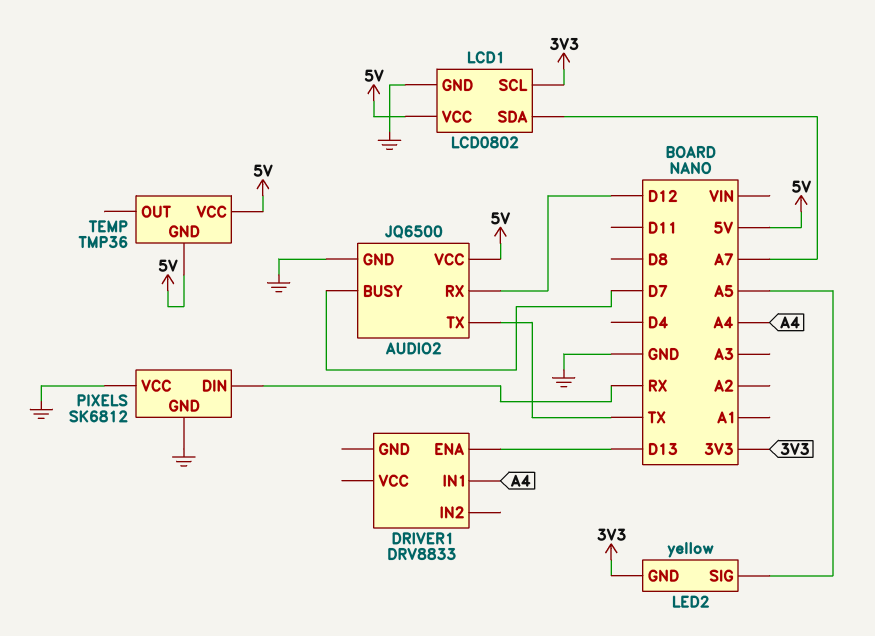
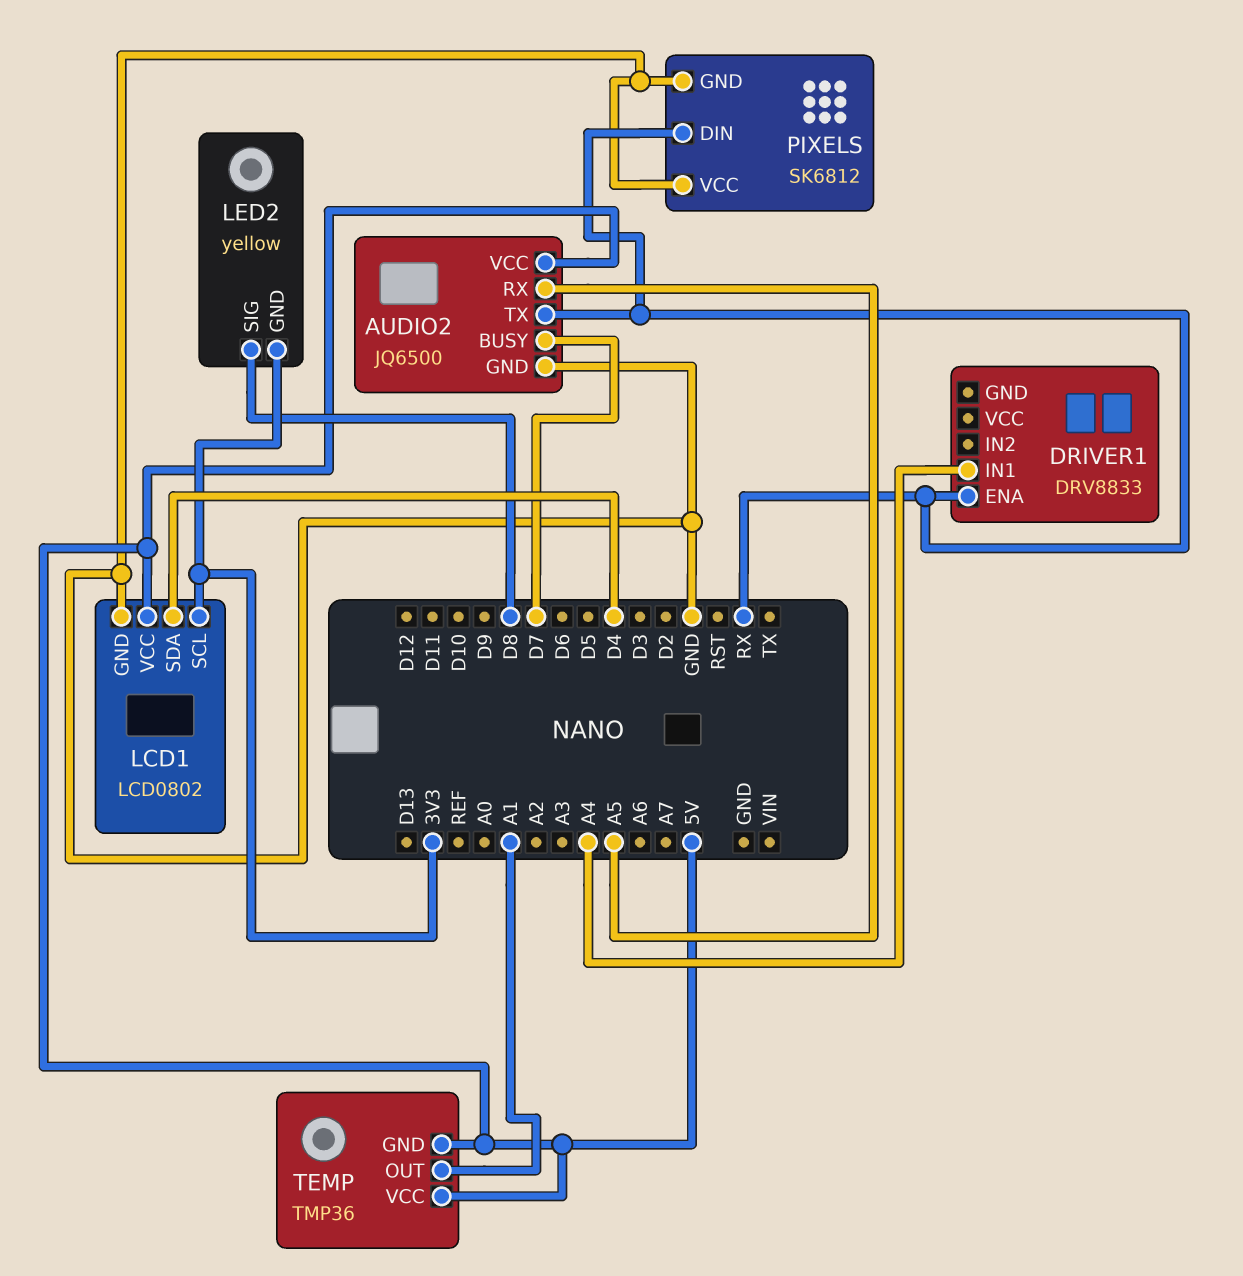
AUDIO2 pin RX: D12 -> A5
AUDIO2 pin TX: TX -> RX
DRIVER1 pin ENA: D13 -> RX
LCD1 pin SDA: A7 -> D4
LED2 pin SIG: A5 -> D8
TEMP pin OUT: none -> A1

